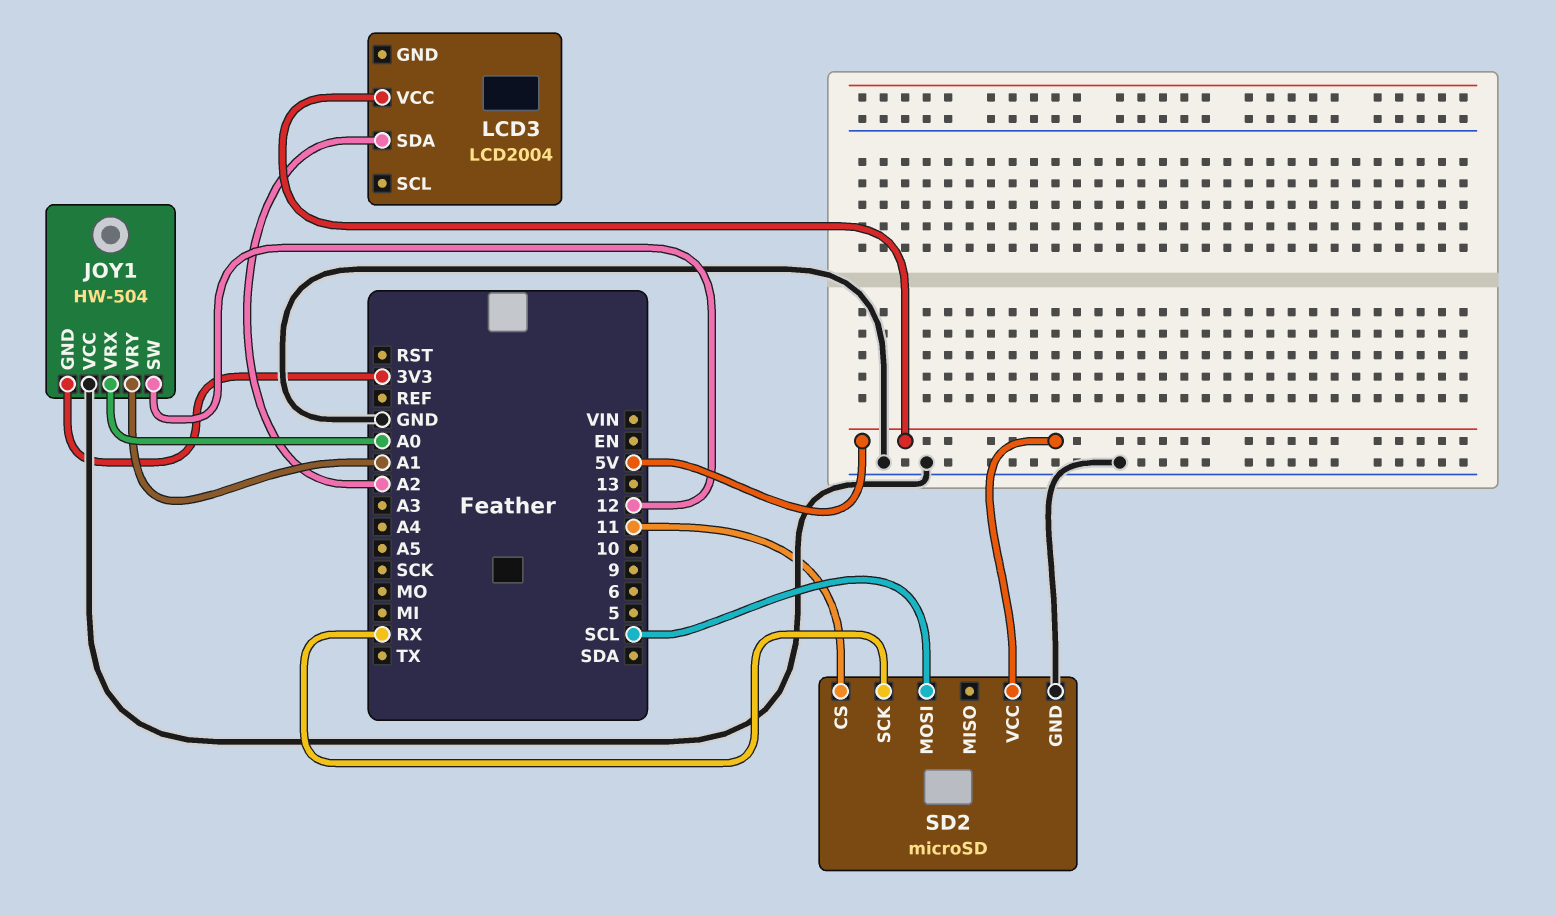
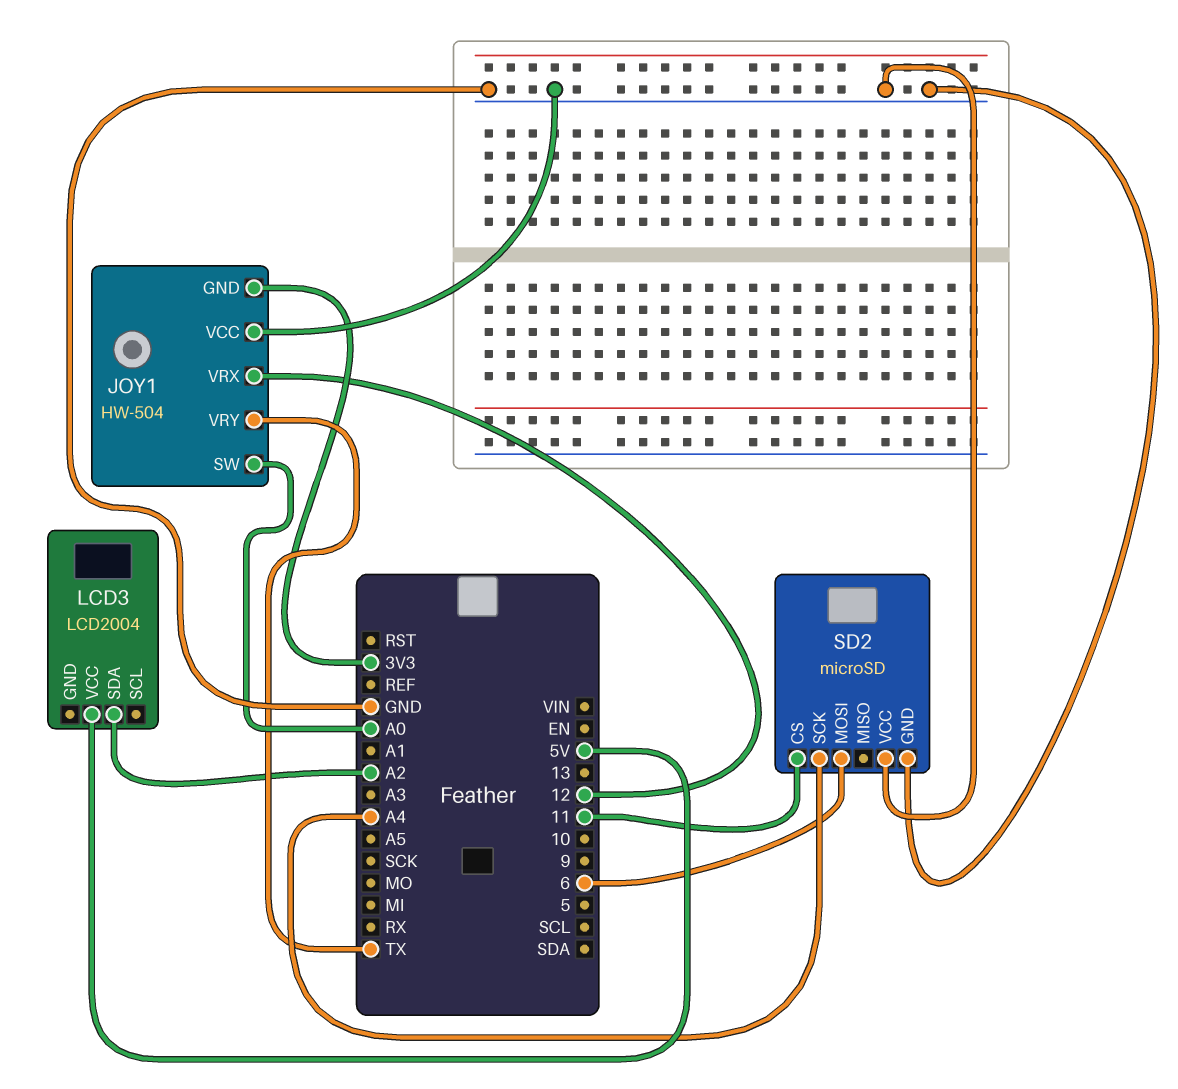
JOY1 pin SW: 12 -> A0
JOY1 pin VRX: A0 -> 12
JOY1 pin VRY: A1 -> TX
SD2 pin MOSI: SCL -> 6
SD2 pin SCK: RX -> A4
SD2 pin VCC: 5V -> GND

